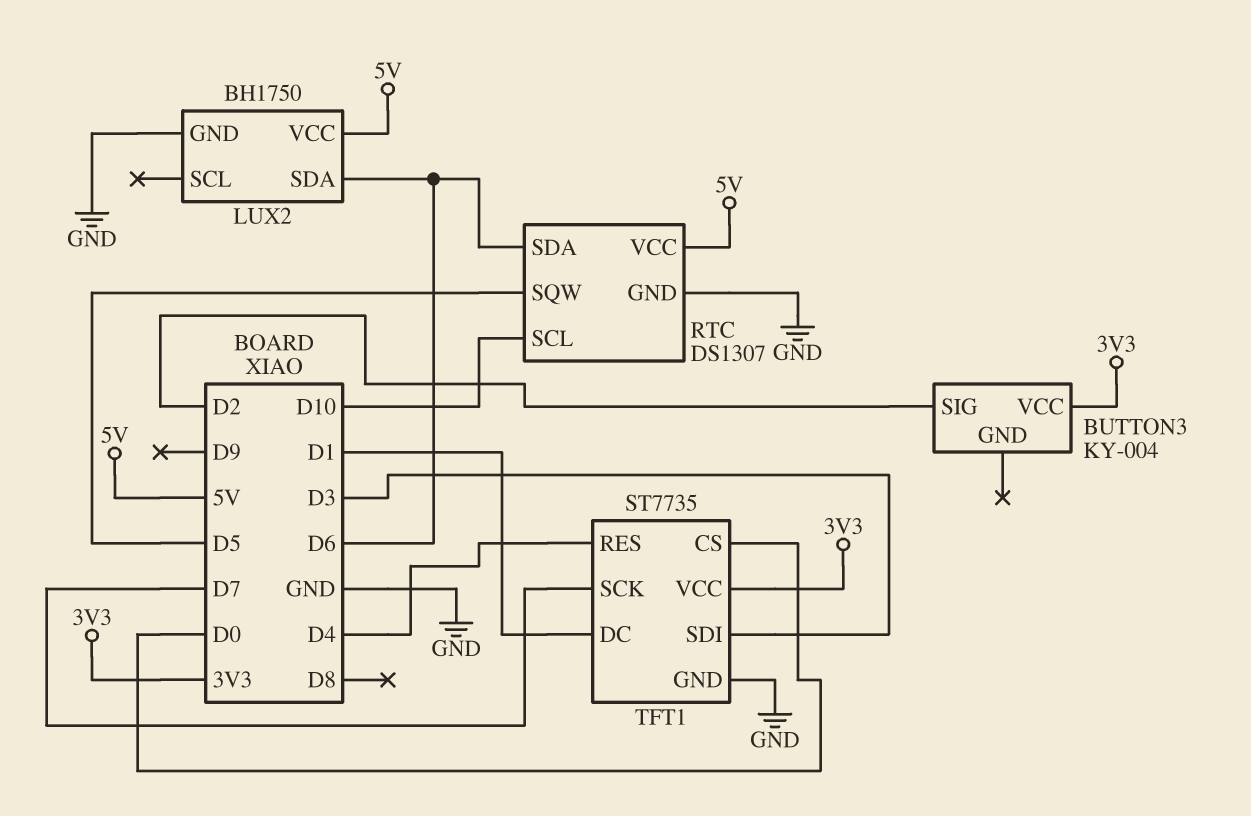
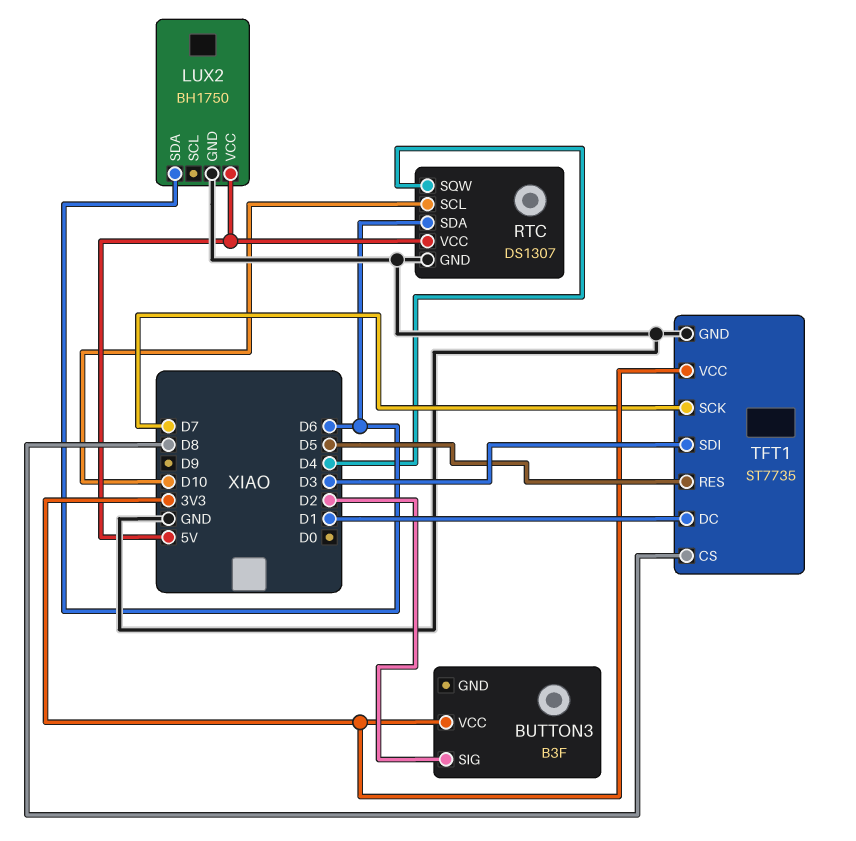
BUTTON3: KY-004 -> B3F
RTC pin SQW: D5 -> D4
TFT1 pin CS: D0 -> D8
TFT1 pin RES: D4 -> D5

